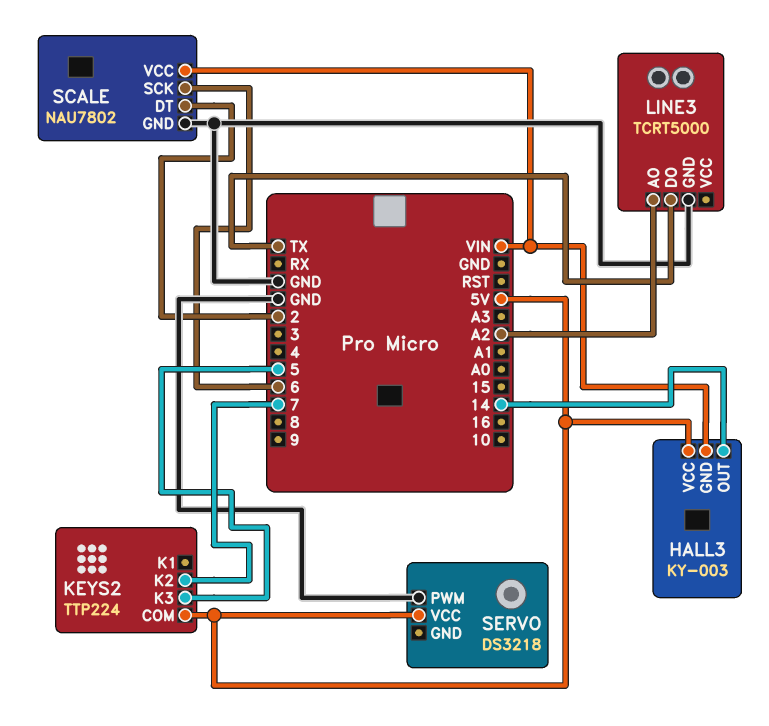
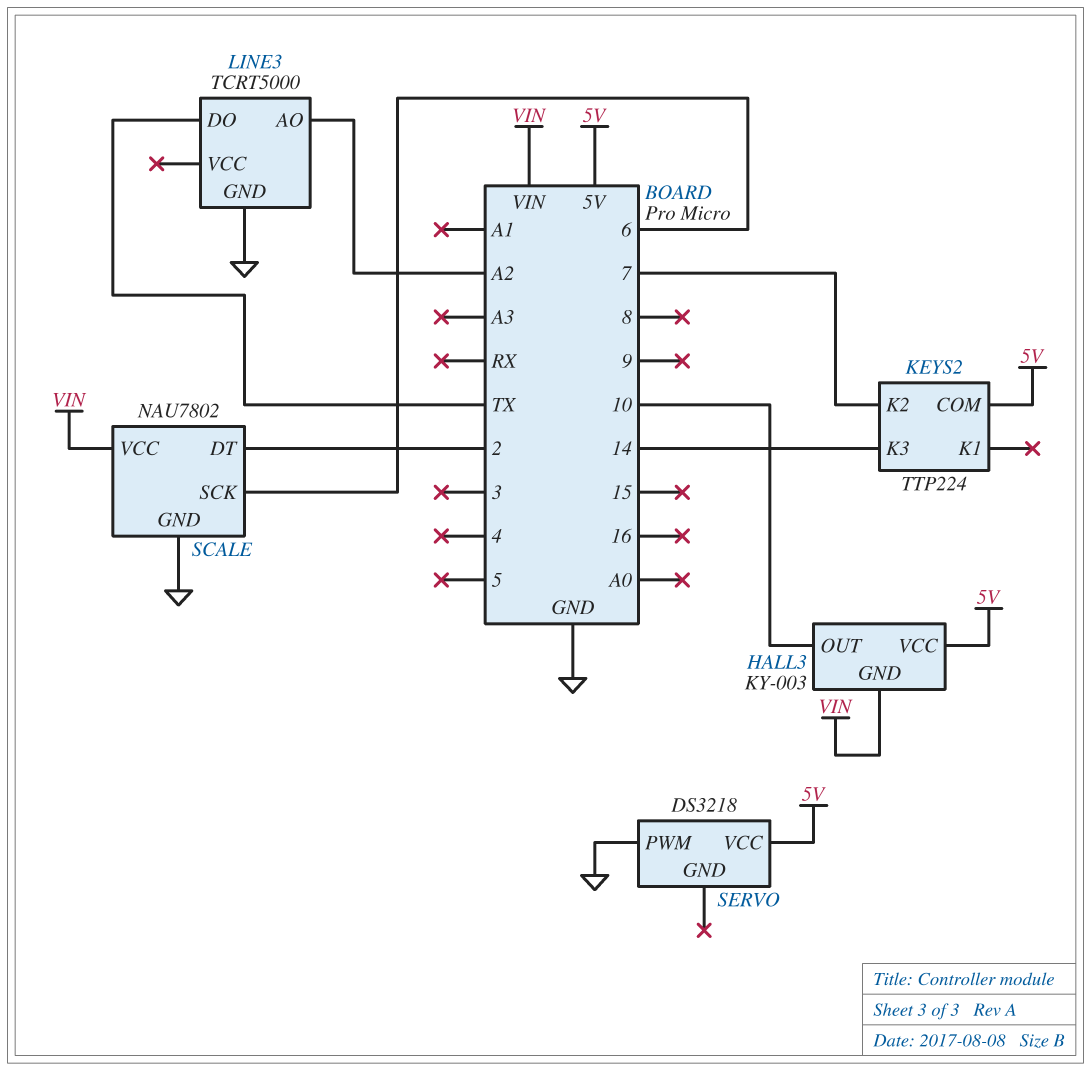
HALL3 pin OUT: 14 -> 10
KEYS2 pin K3: 5 -> 14

